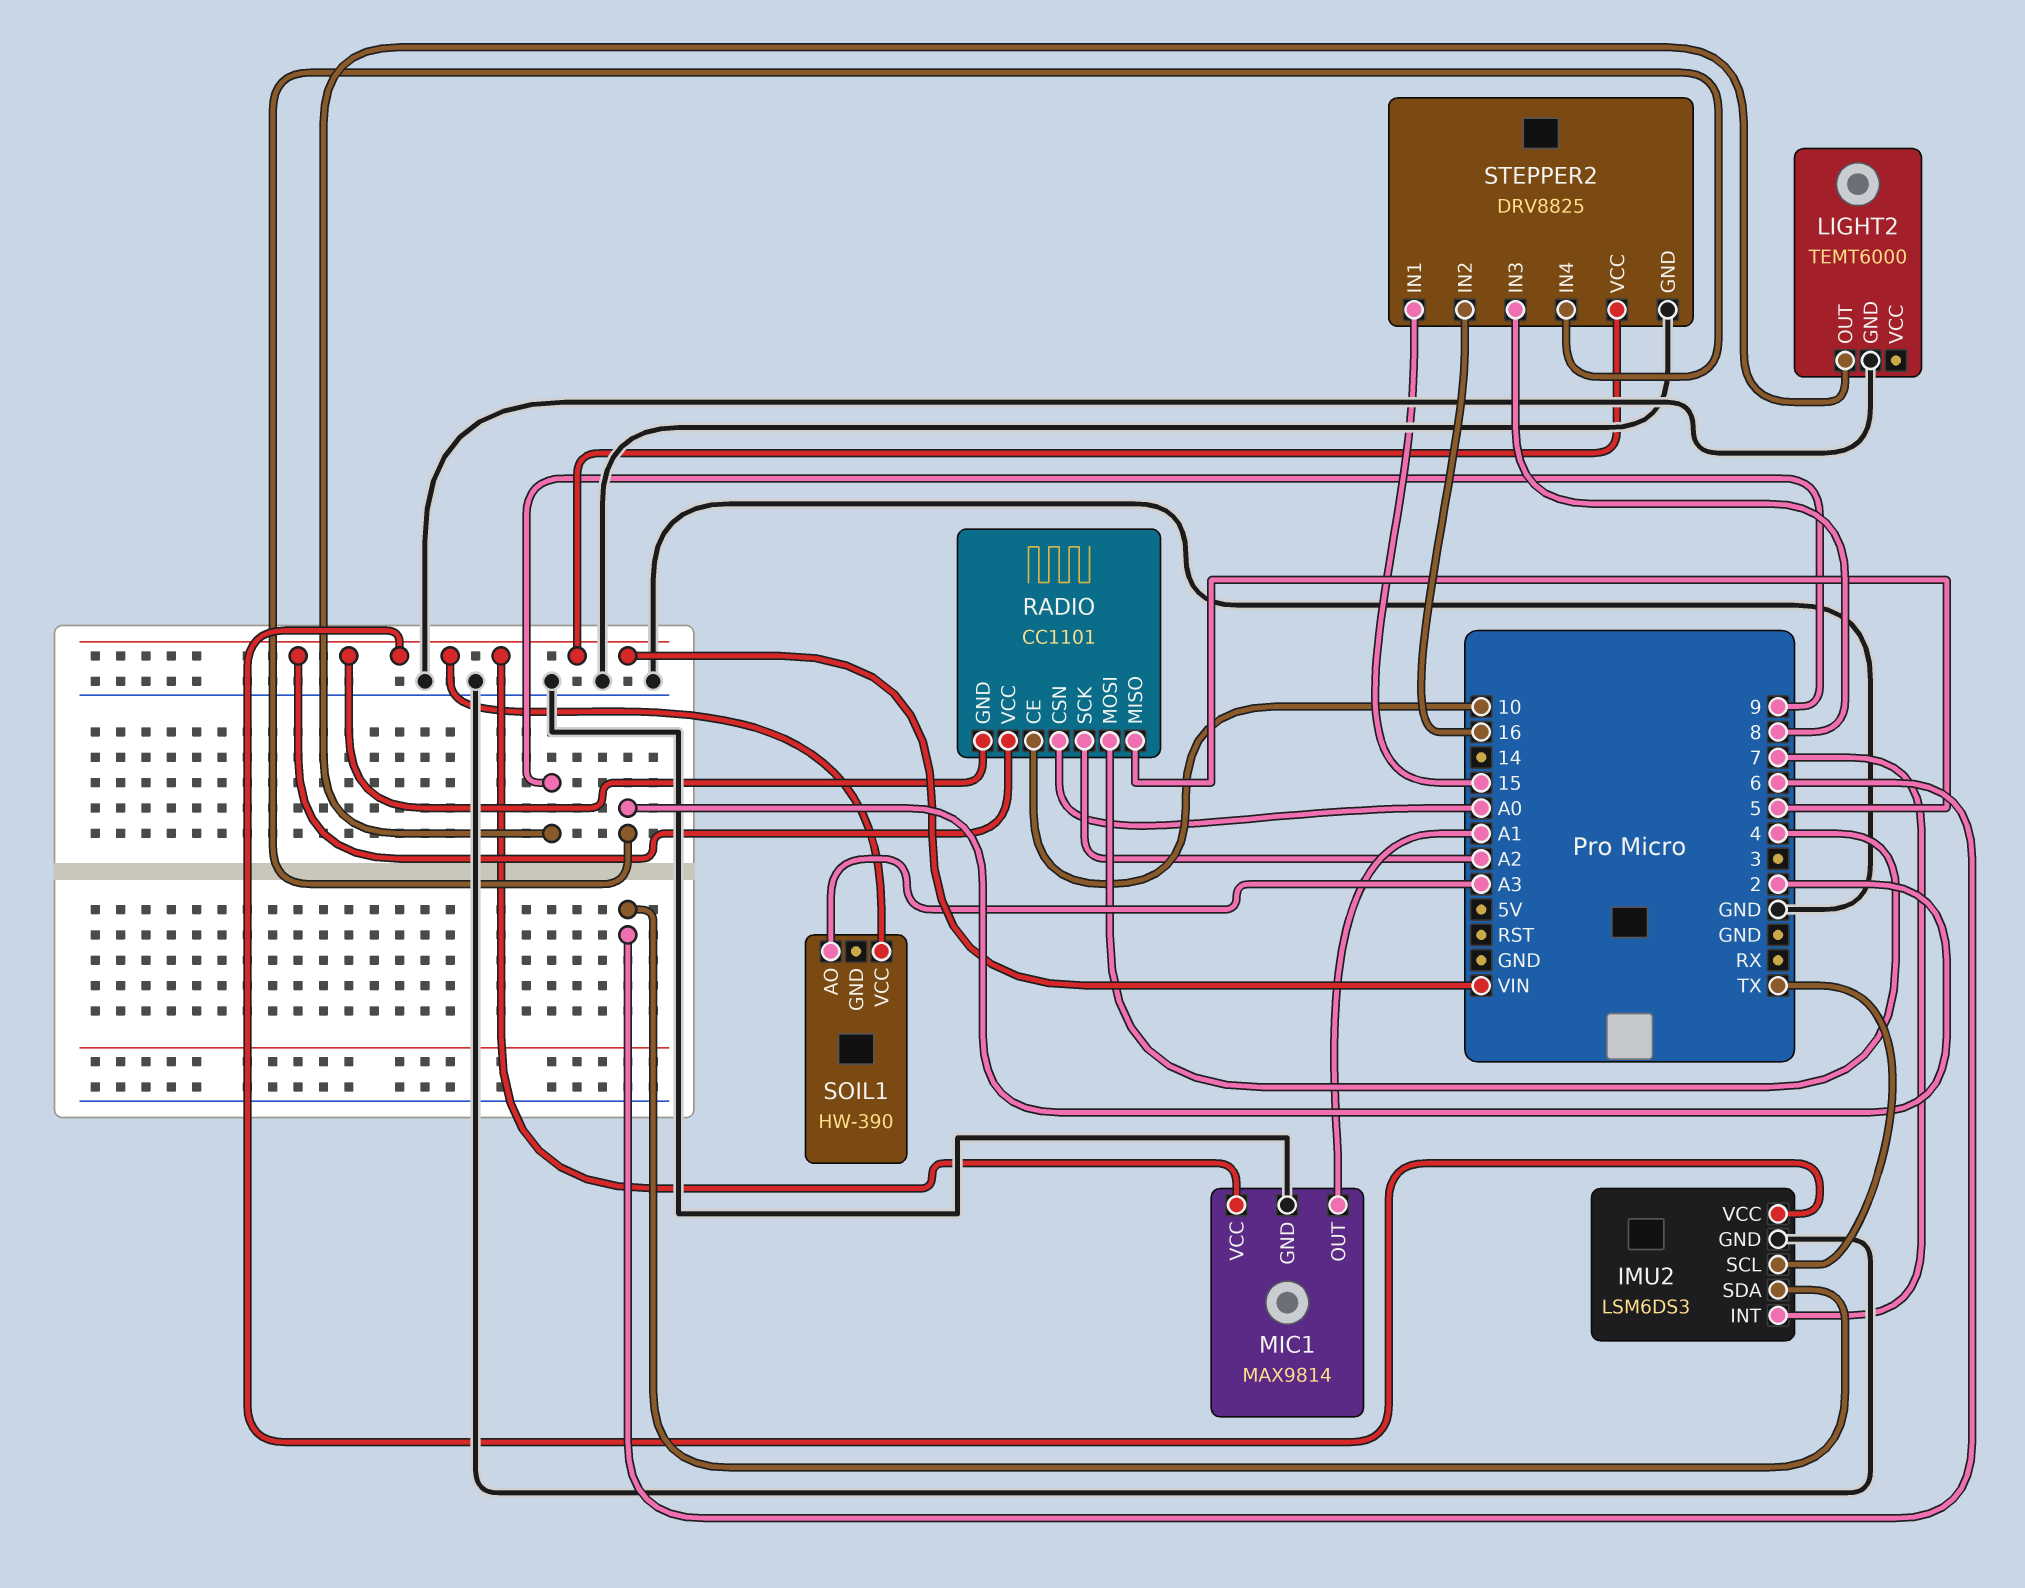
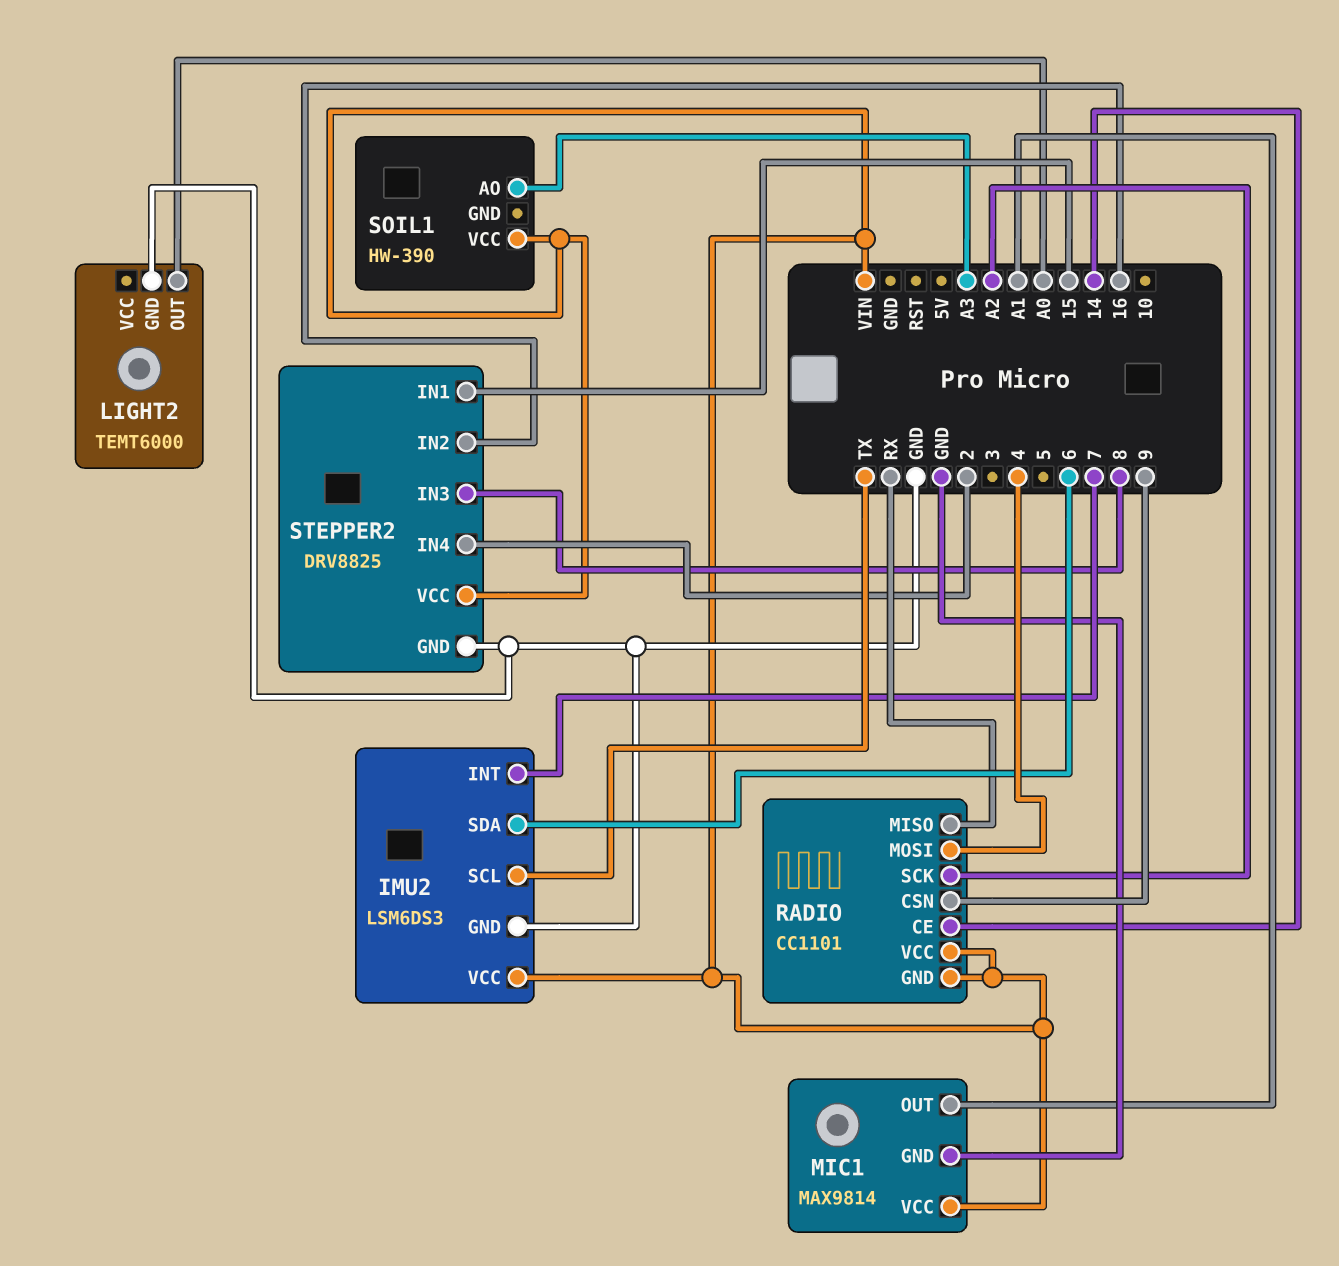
LIGHT2 pin OUT: 9 -> A0
RADIO pin CE: 10 -> 14
RADIO pin CSN: A0 -> 9
RADIO pin MISO: 5 -> RX

